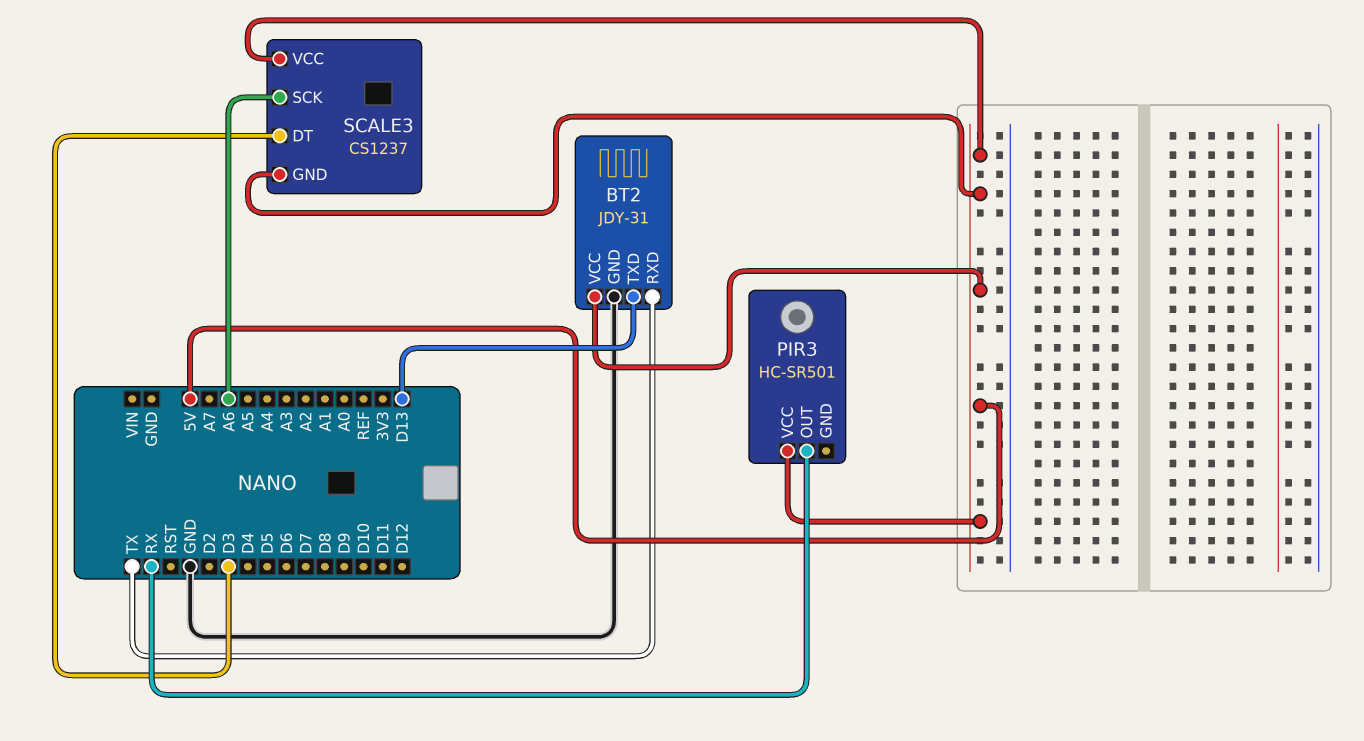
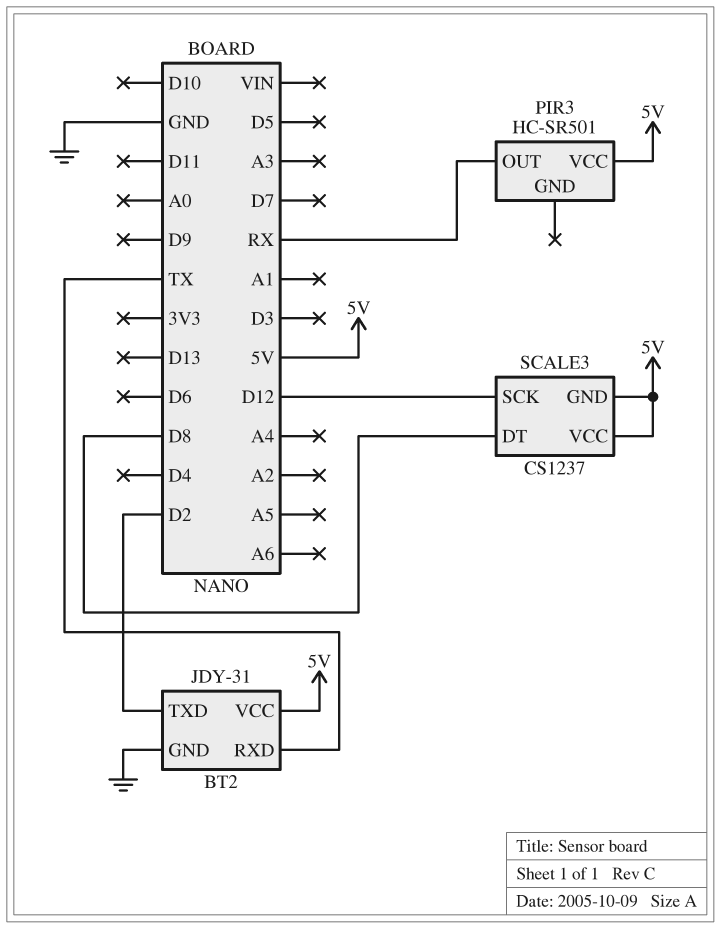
BT2 pin TXD: D13 -> D2
SCALE3 pin DT: D3 -> D8
SCALE3 pin SCK: A6 -> D12

